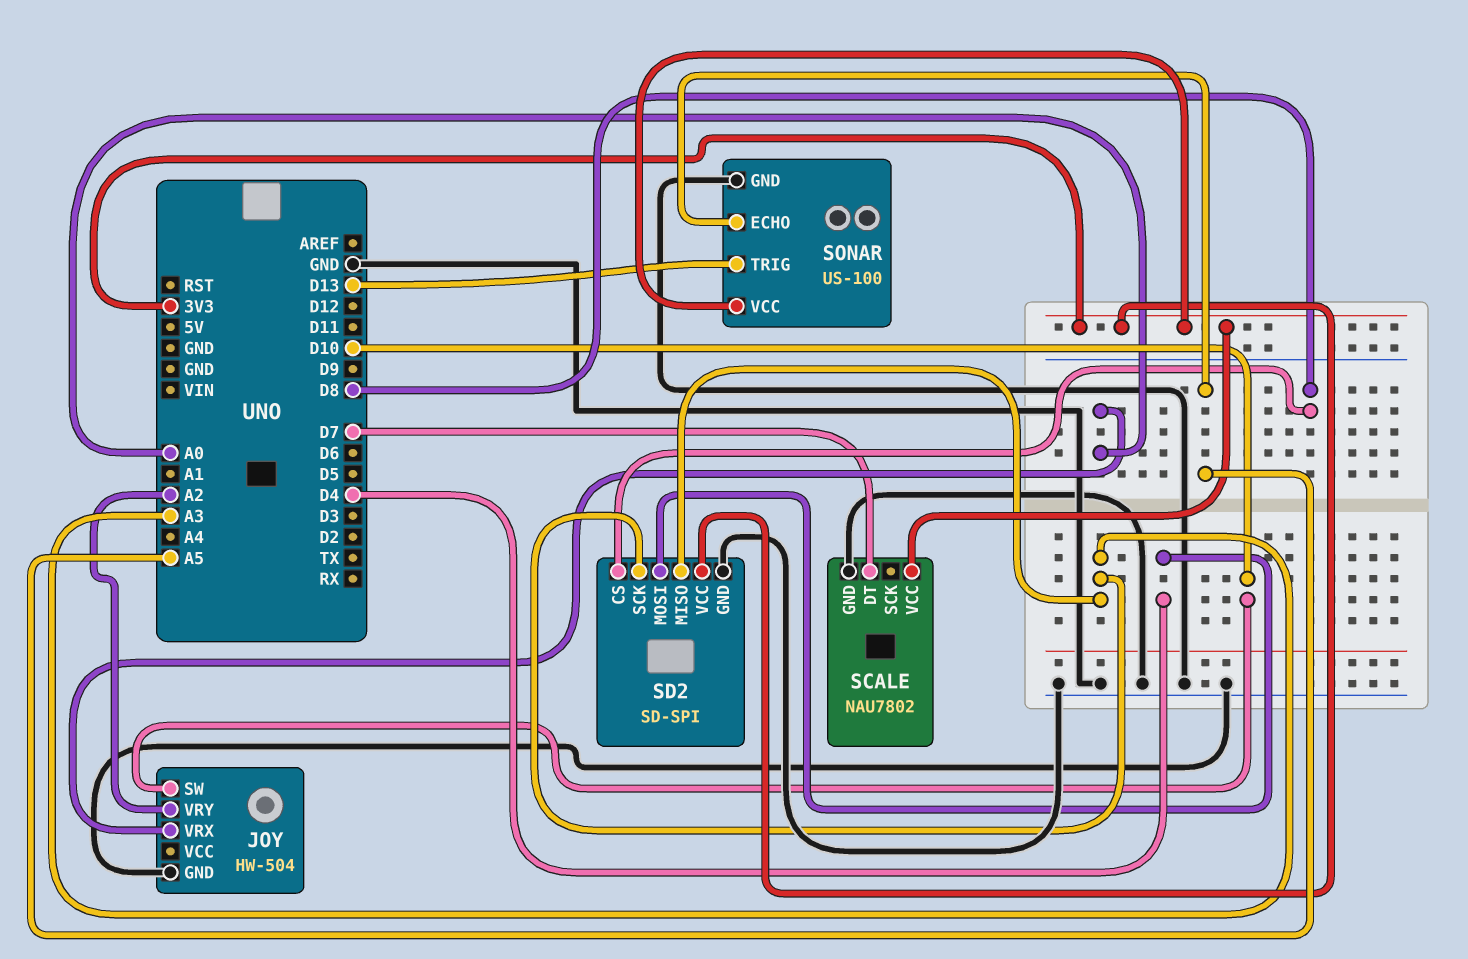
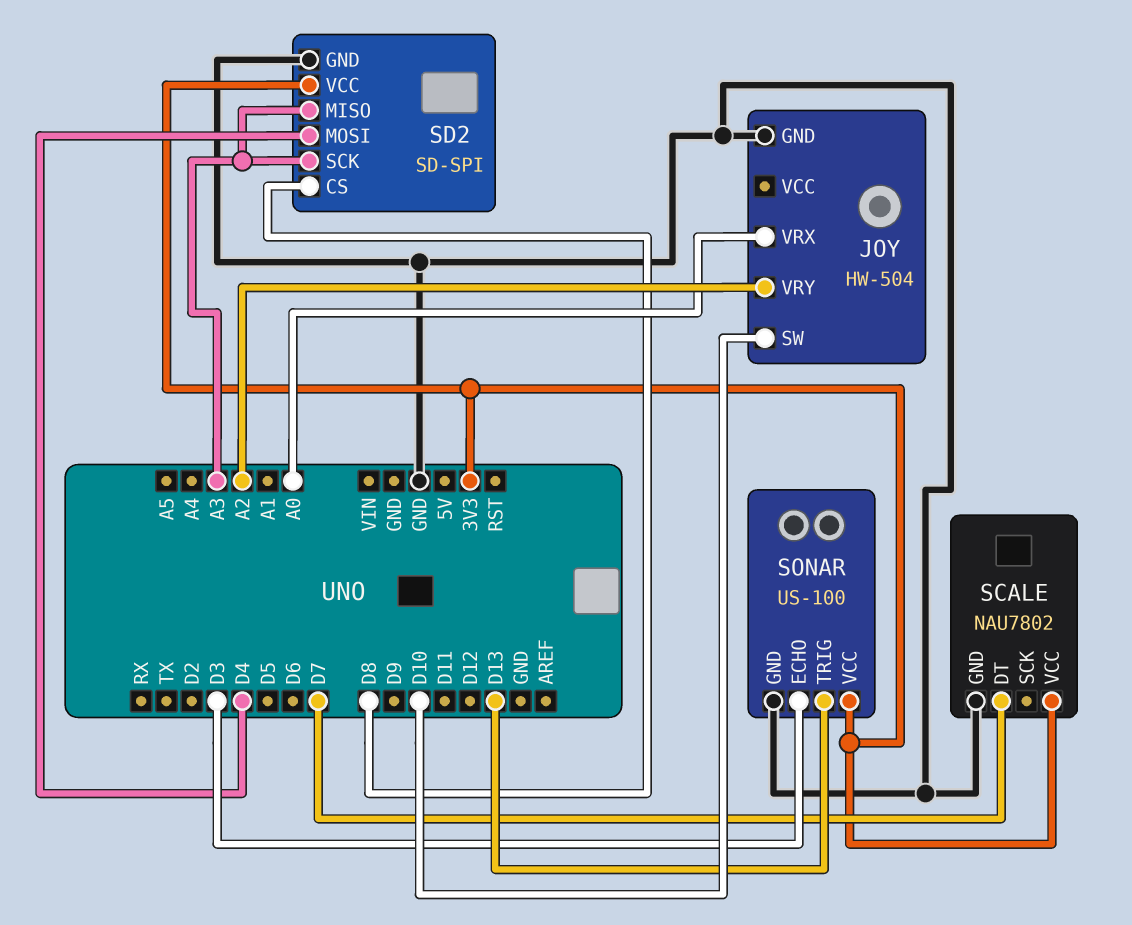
SONAR pin ECHO: A5 -> D3

